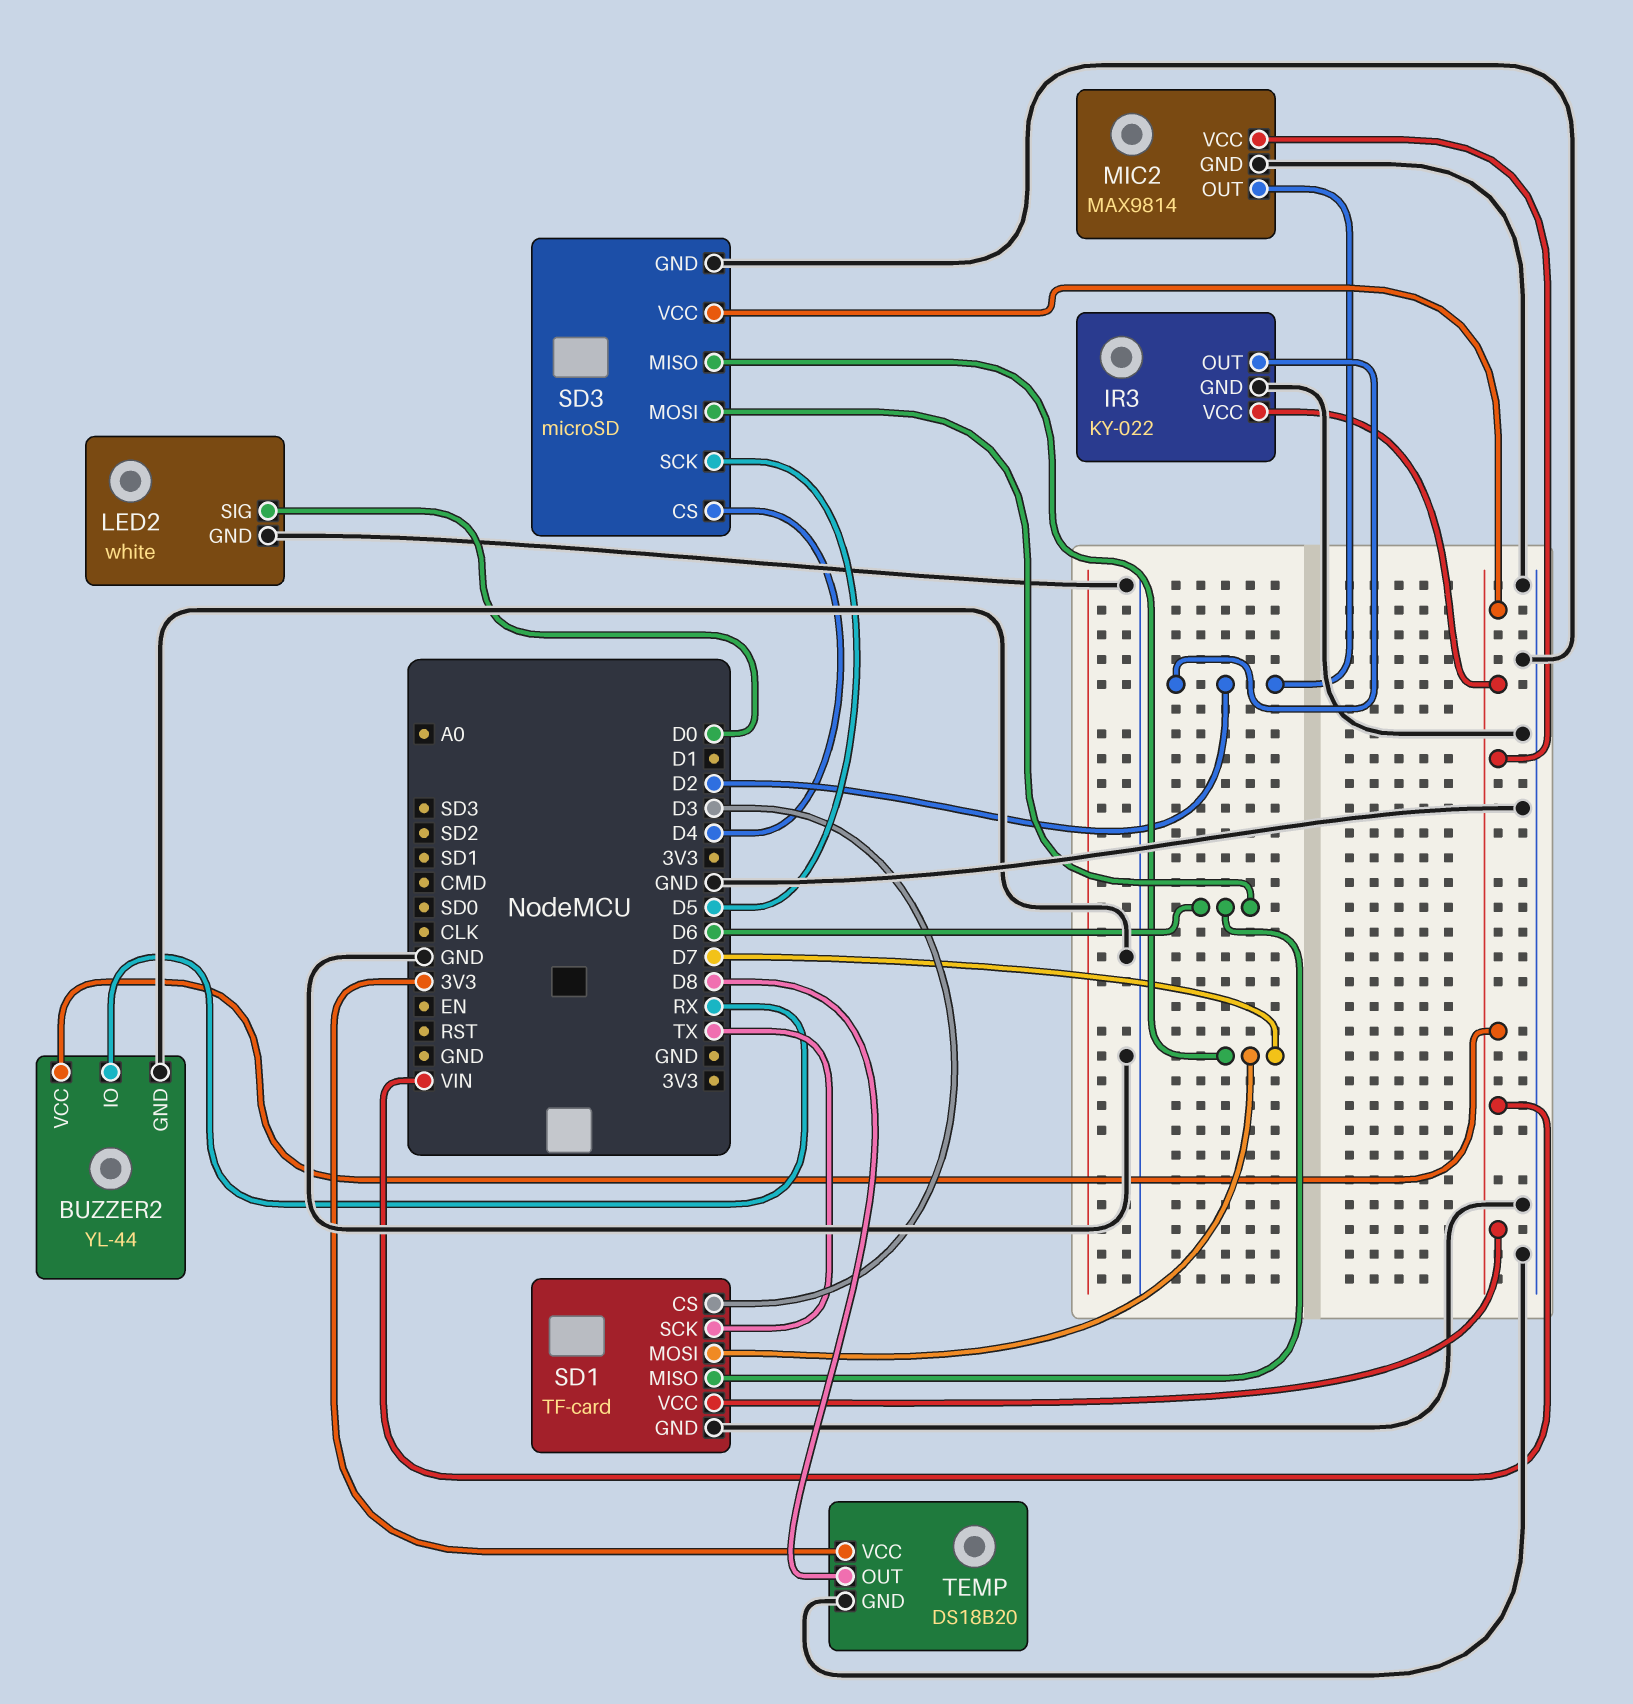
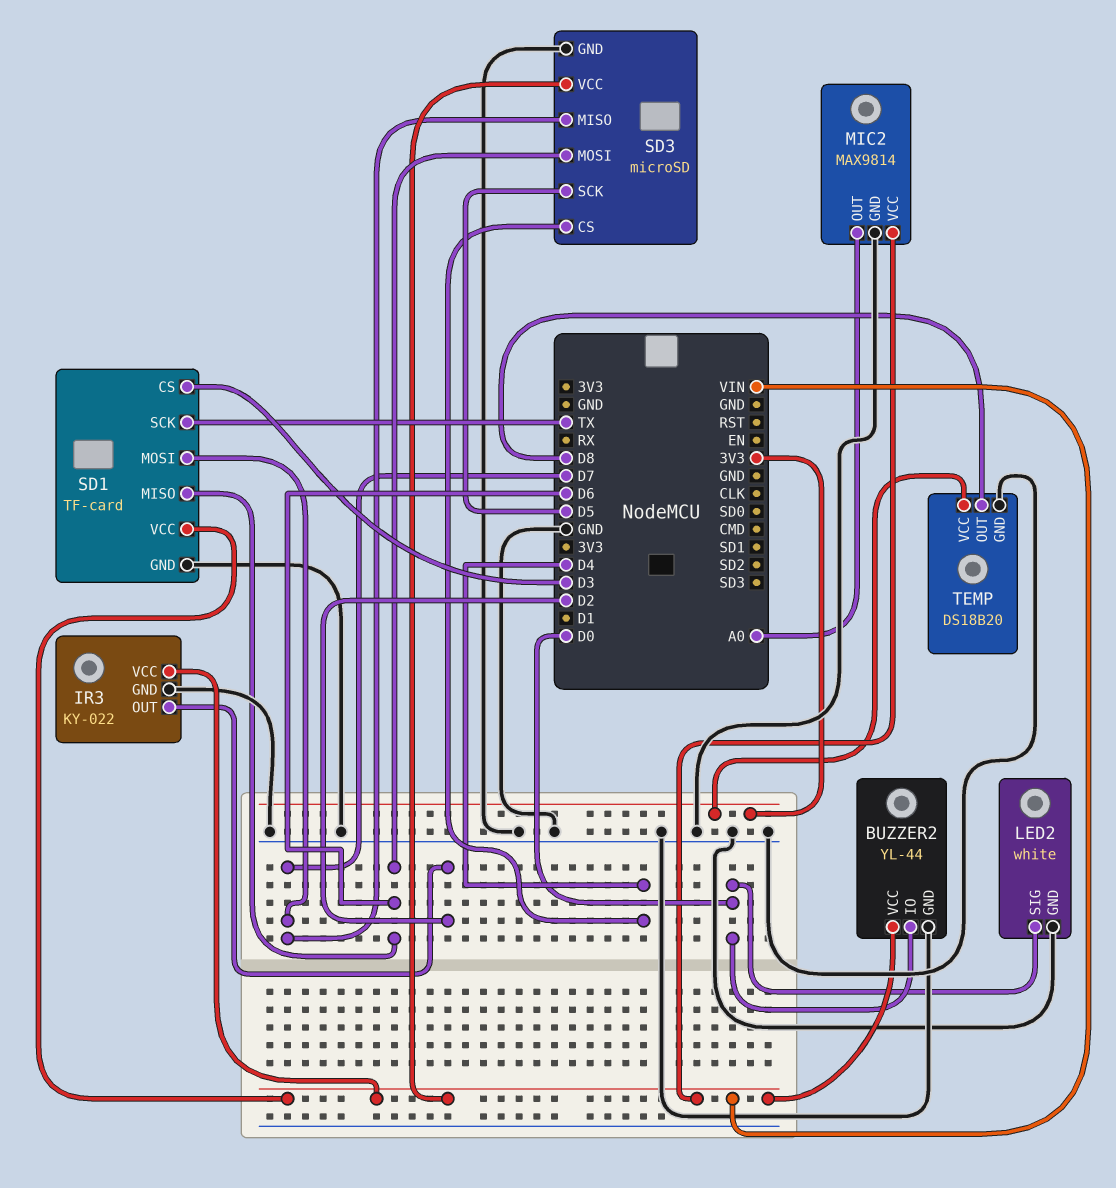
BUZZER2 pin IO: RX -> D0
MIC2 pin OUT: D2 -> A0

